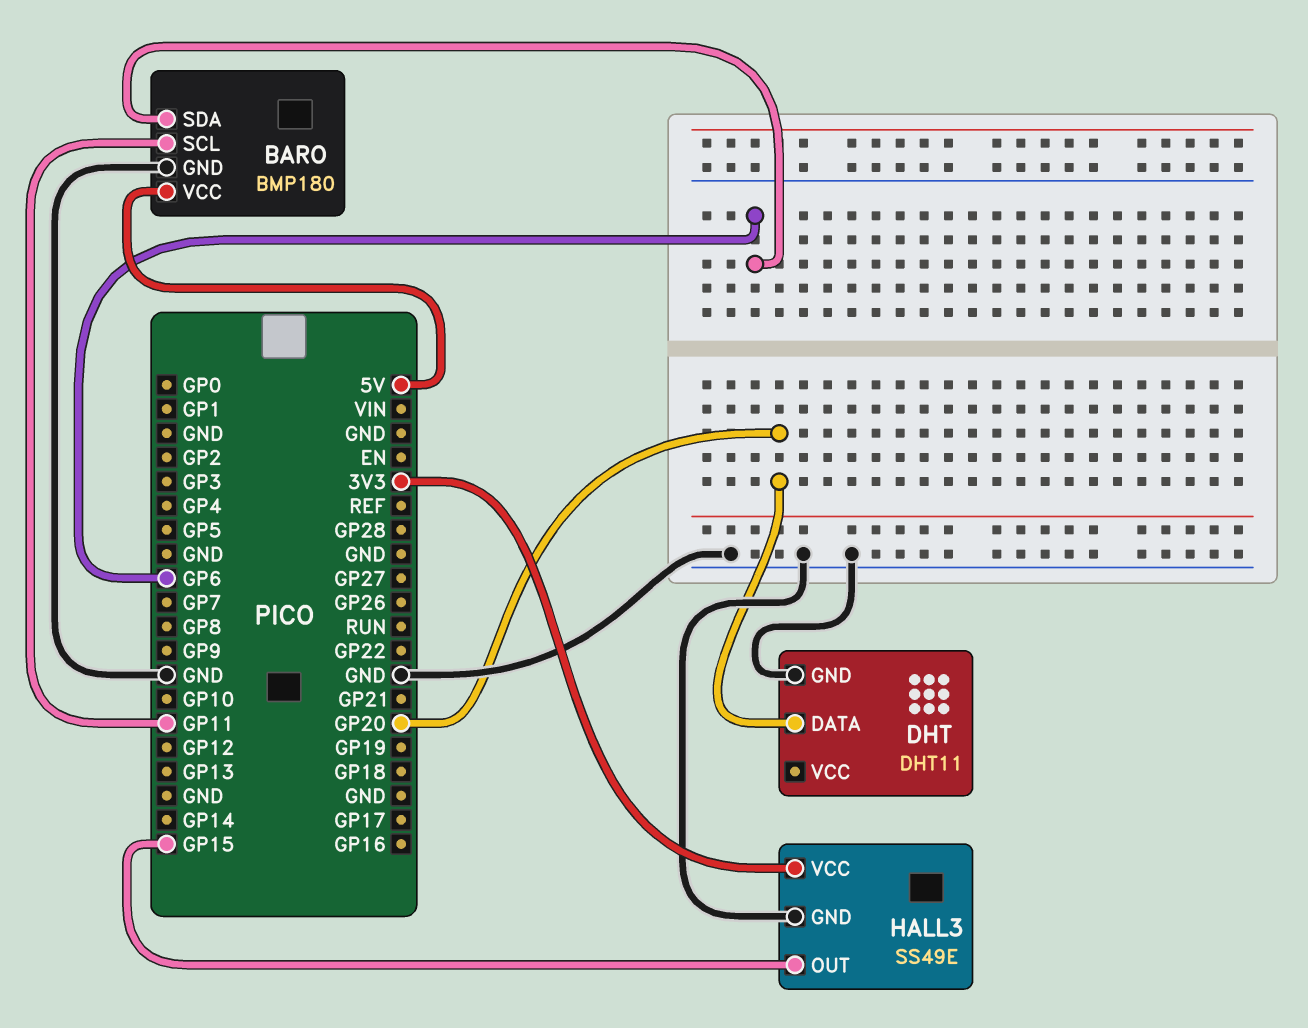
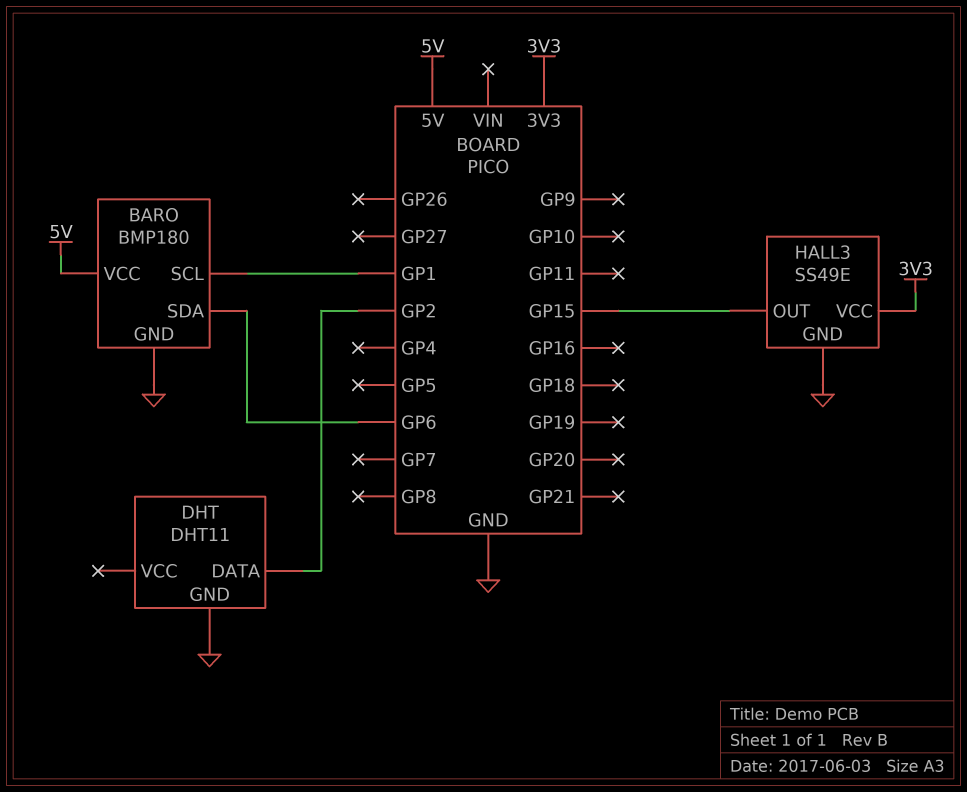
BARO pin SCL: GP11 -> GP1
DHT pin DATA: GP20 -> GP2

